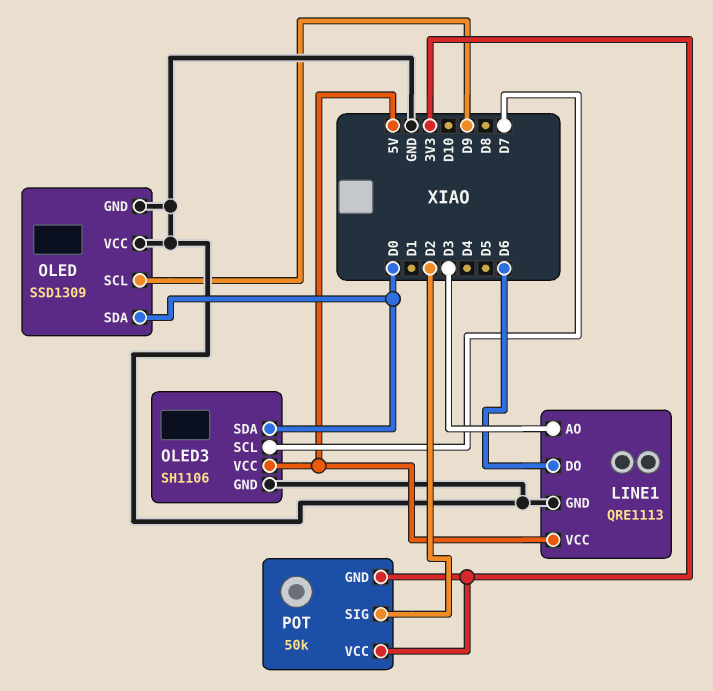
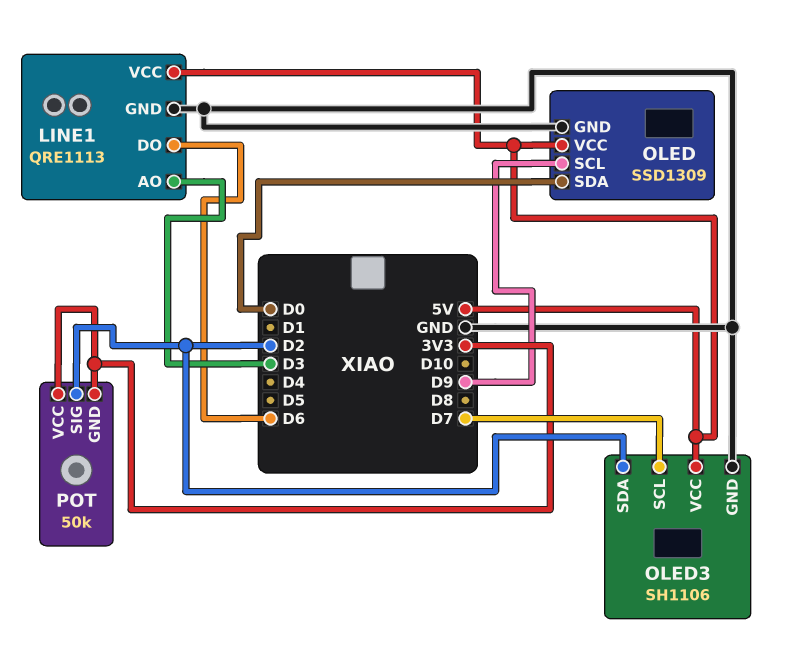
OLED pin VCC: GND -> 5V
OLED3 pin SDA: D0 -> D2

